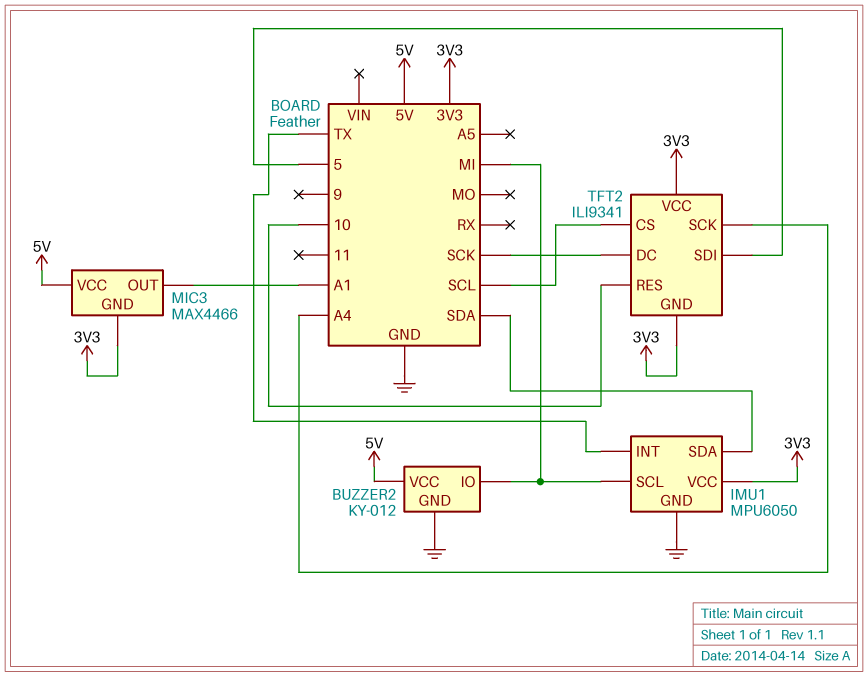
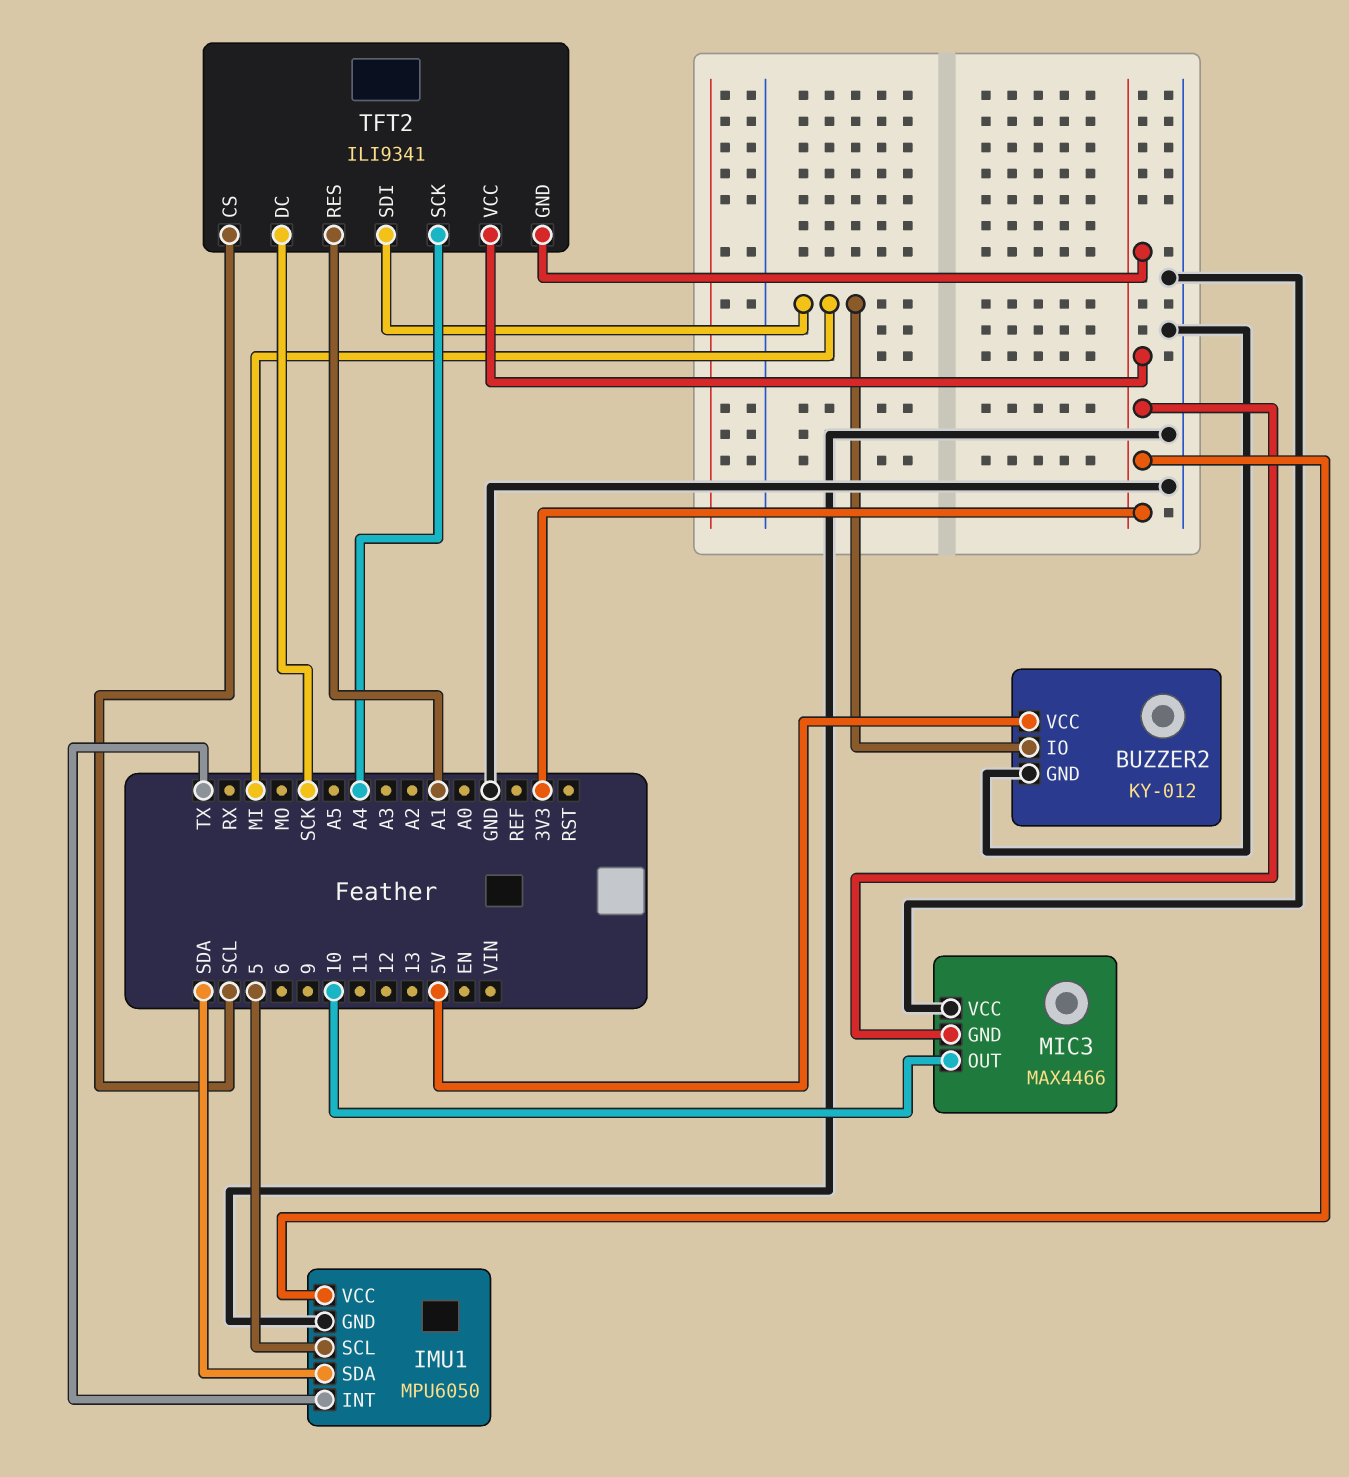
IMU1 pin SCL: MI -> 5
MIC3 pin OUT: A1 -> 10
MIC3 pin VCC: 5V -> GND
TFT2 pin RES: 10 -> A1
TFT2 pin SDI: 5 -> MI

